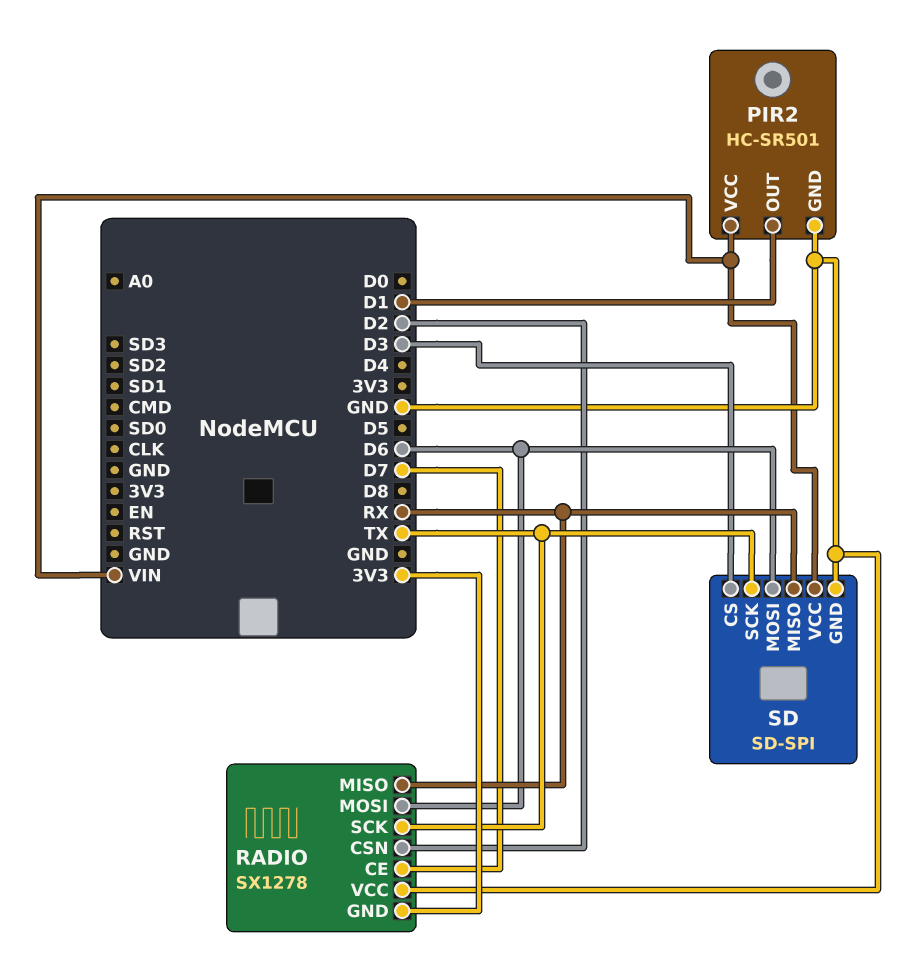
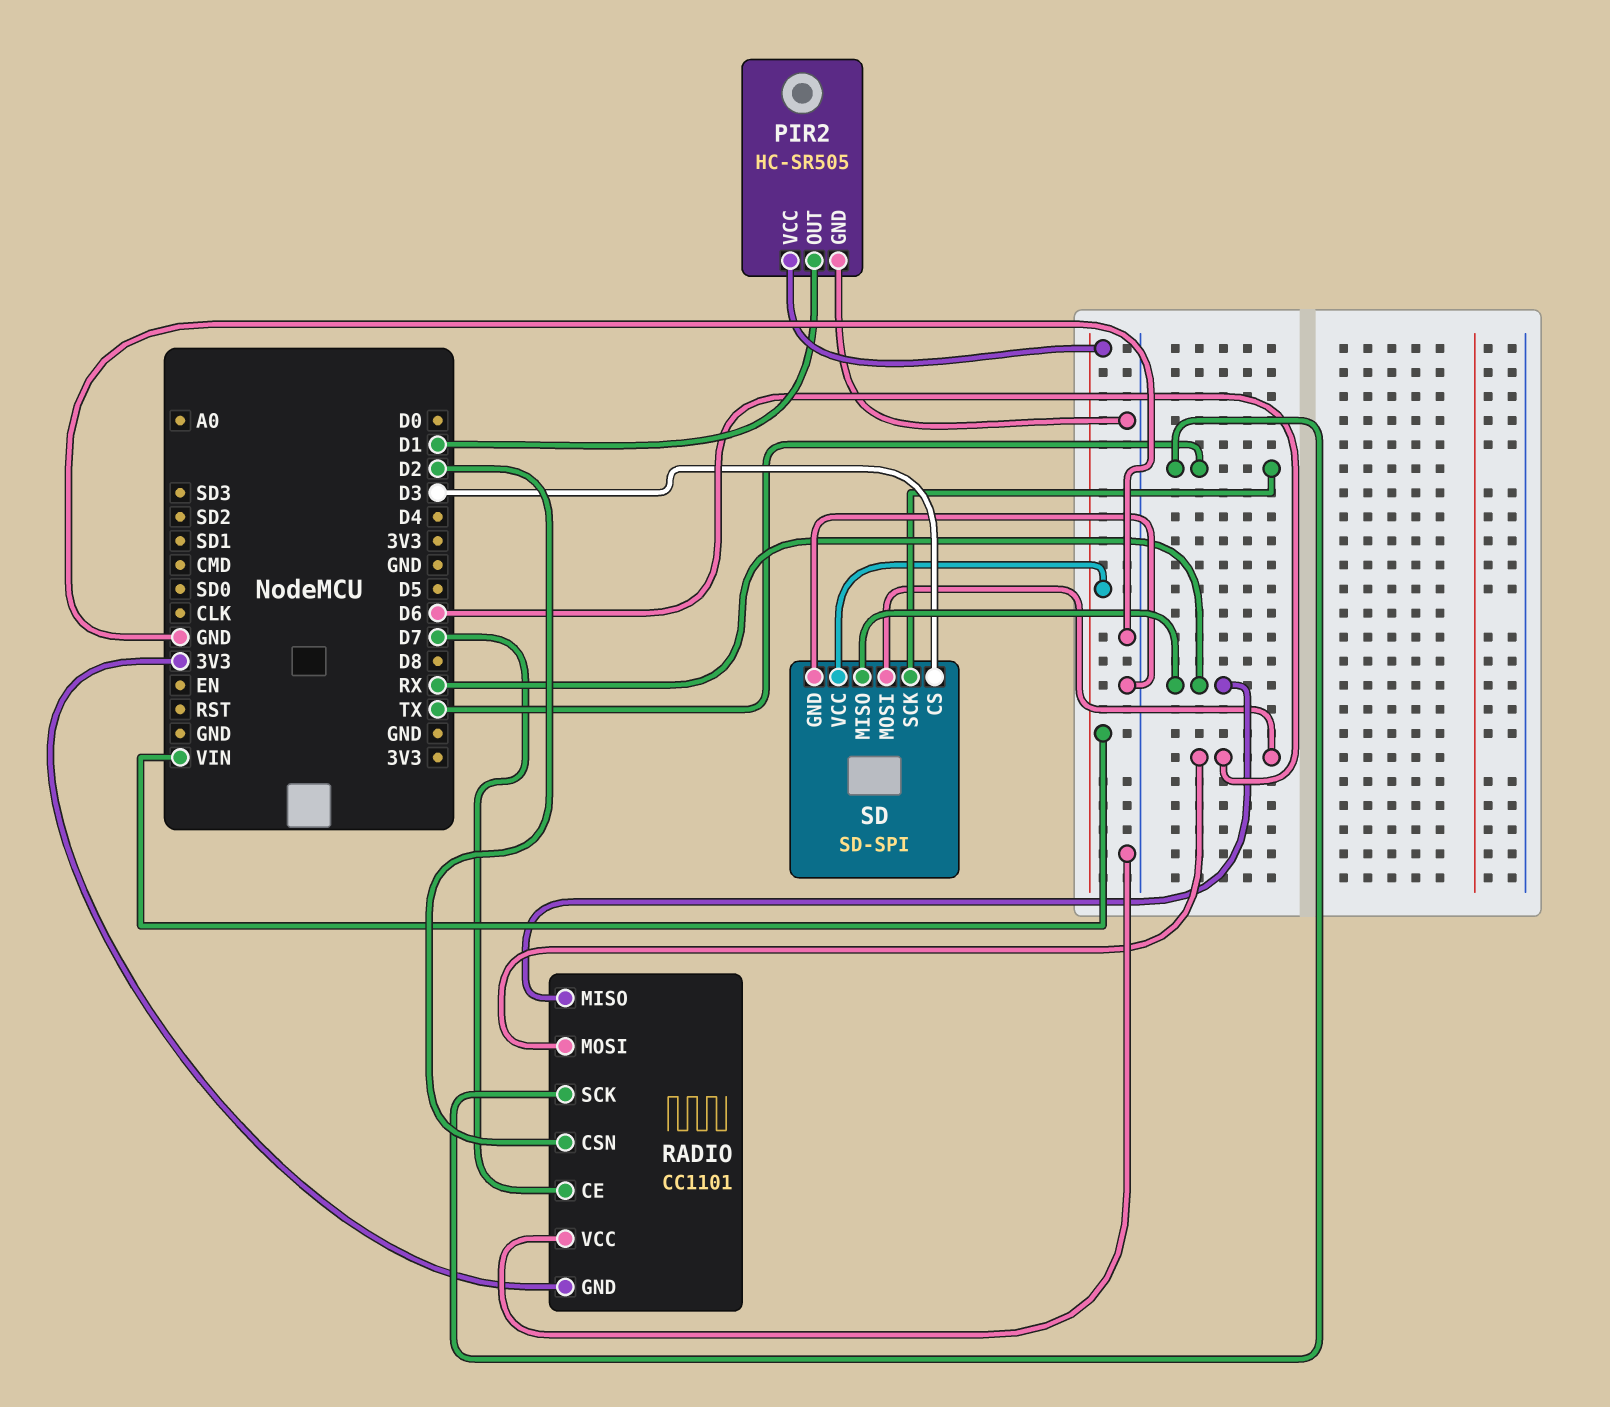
PIR2: HC-SR501 -> HC-SR505
RADIO: SX1278 -> CC1101

